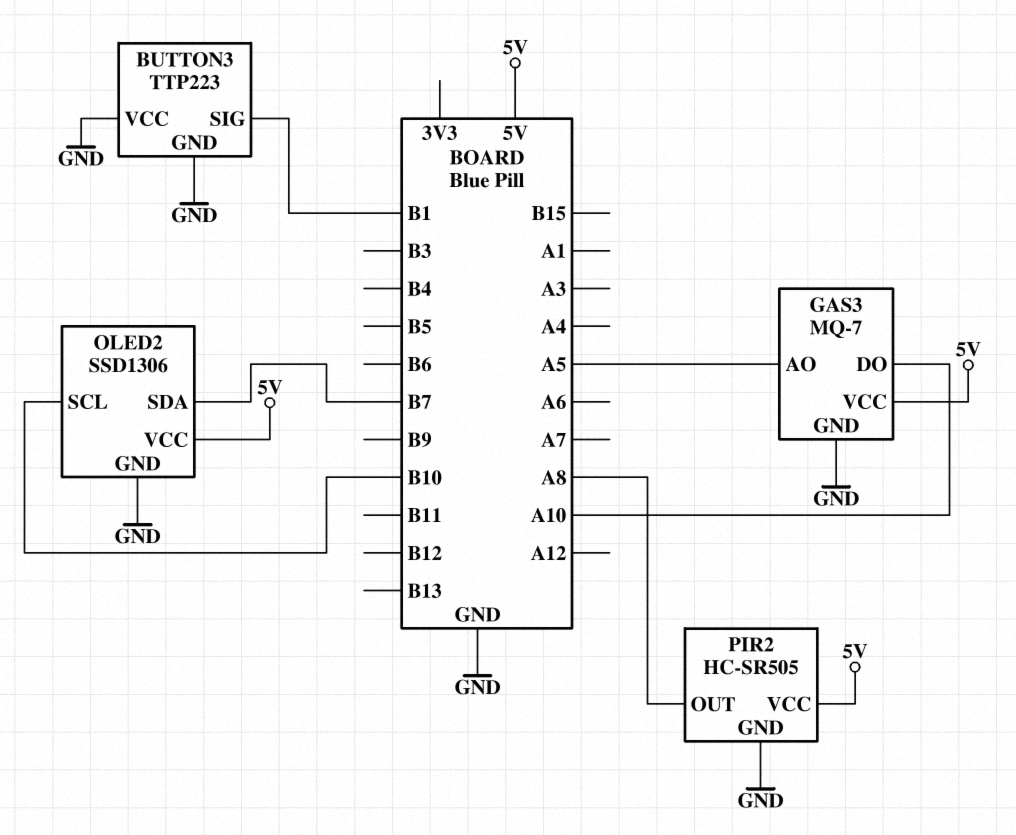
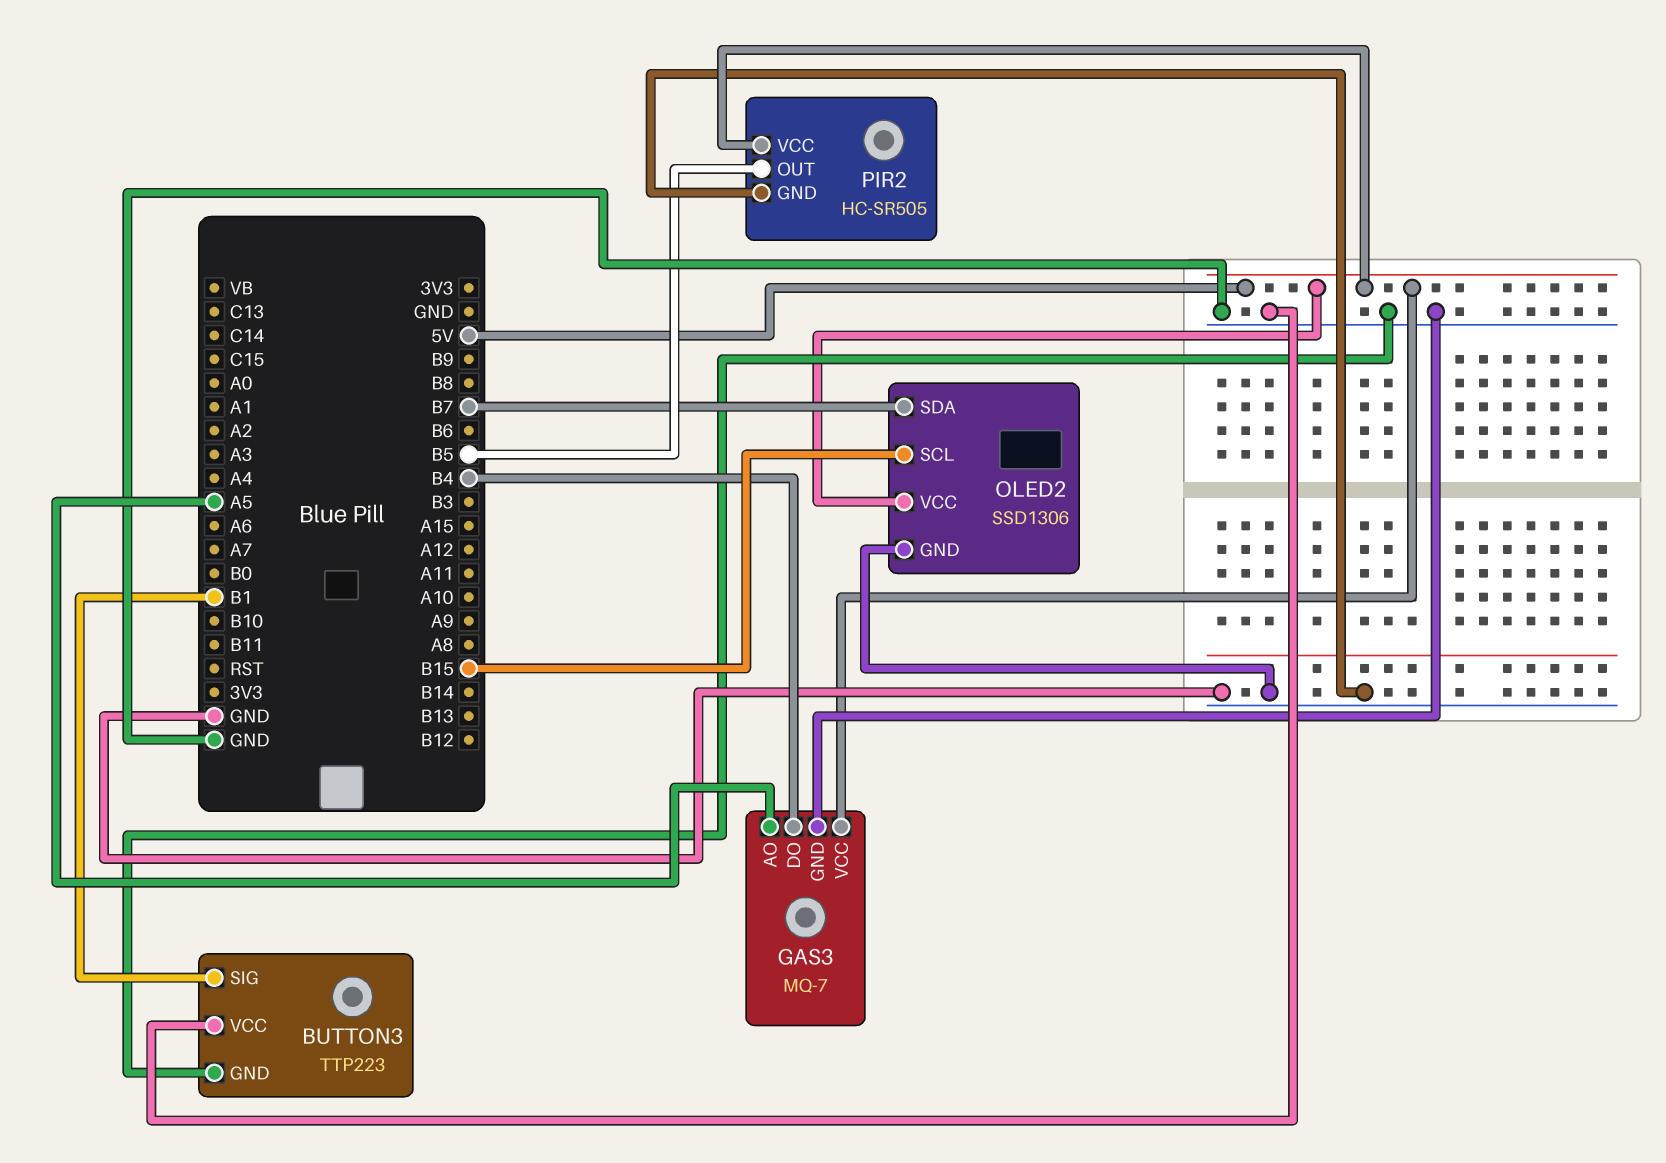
GAS3 pin DO: A10 -> B4
OLED2 pin SCL: B10 -> B15
PIR2 pin OUT: A8 -> B5

